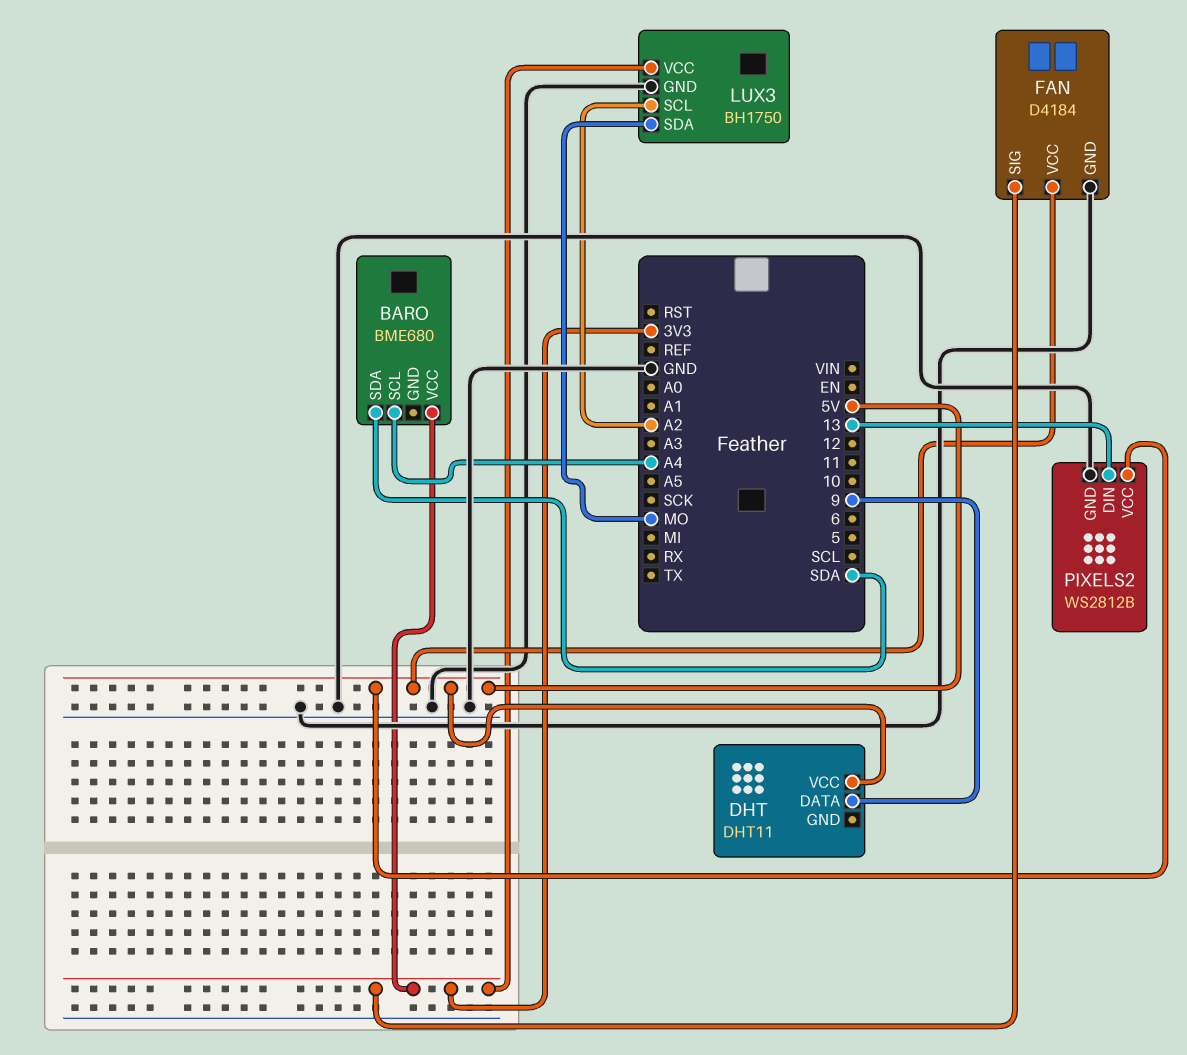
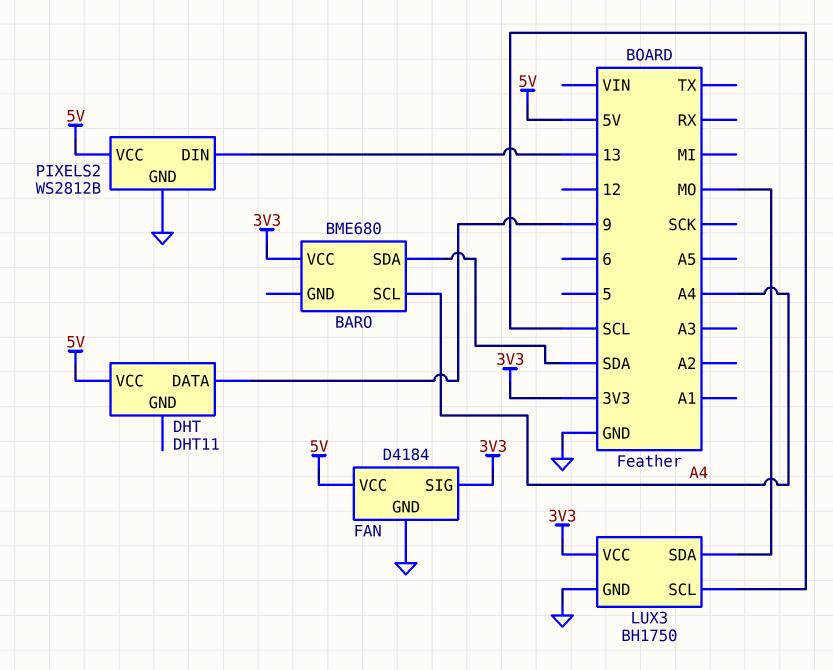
LUX3 pin SCL: A2 -> SCL

